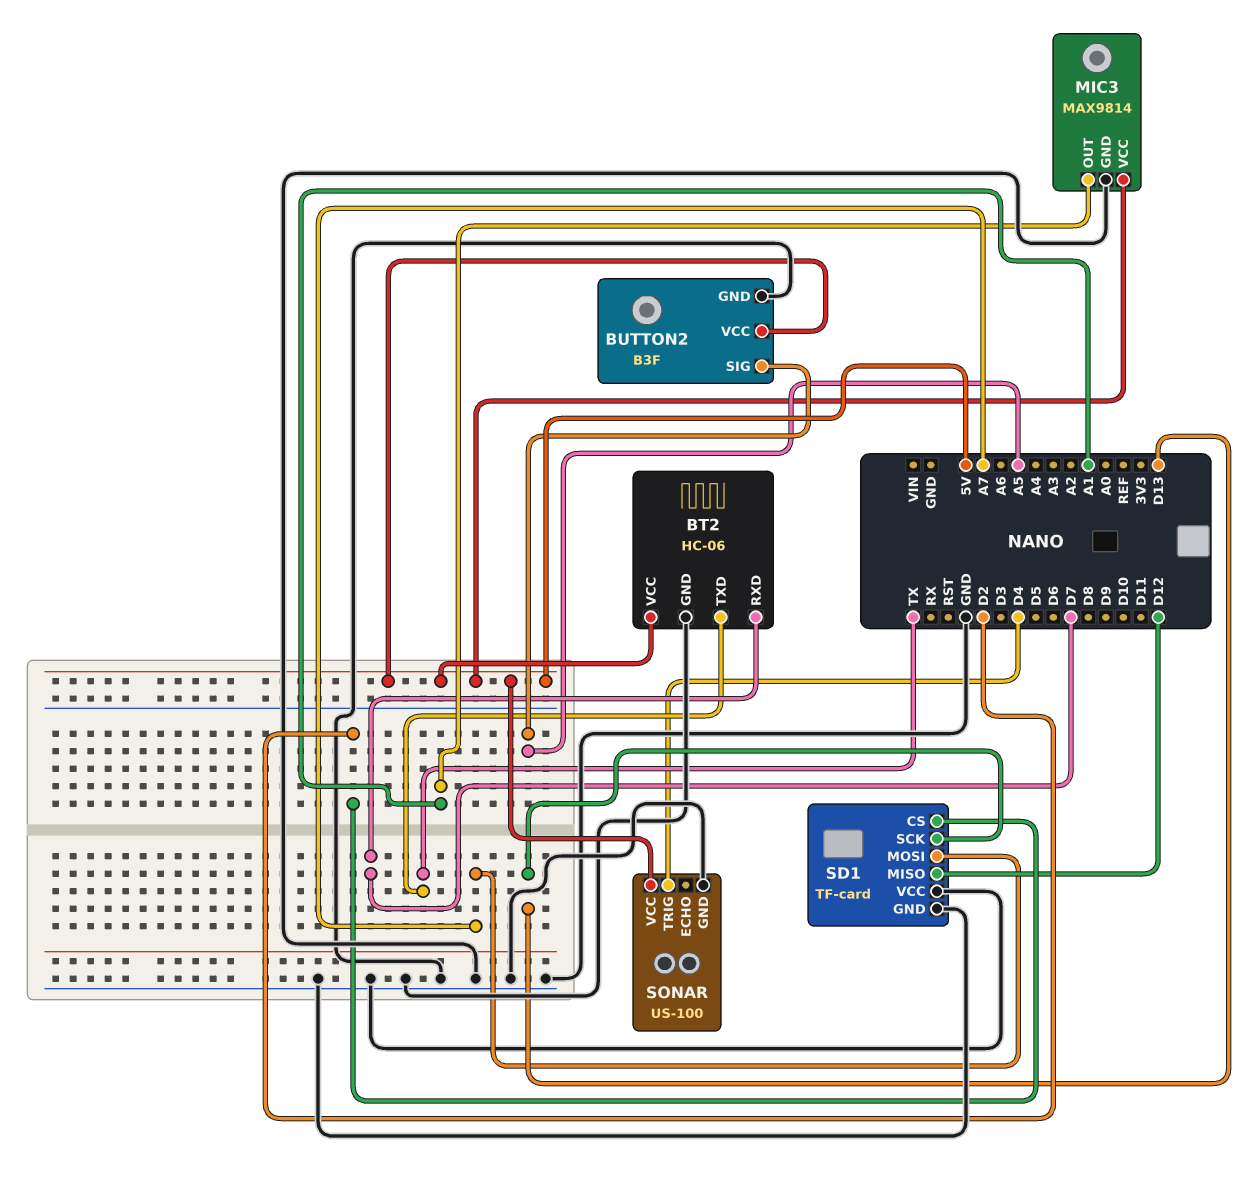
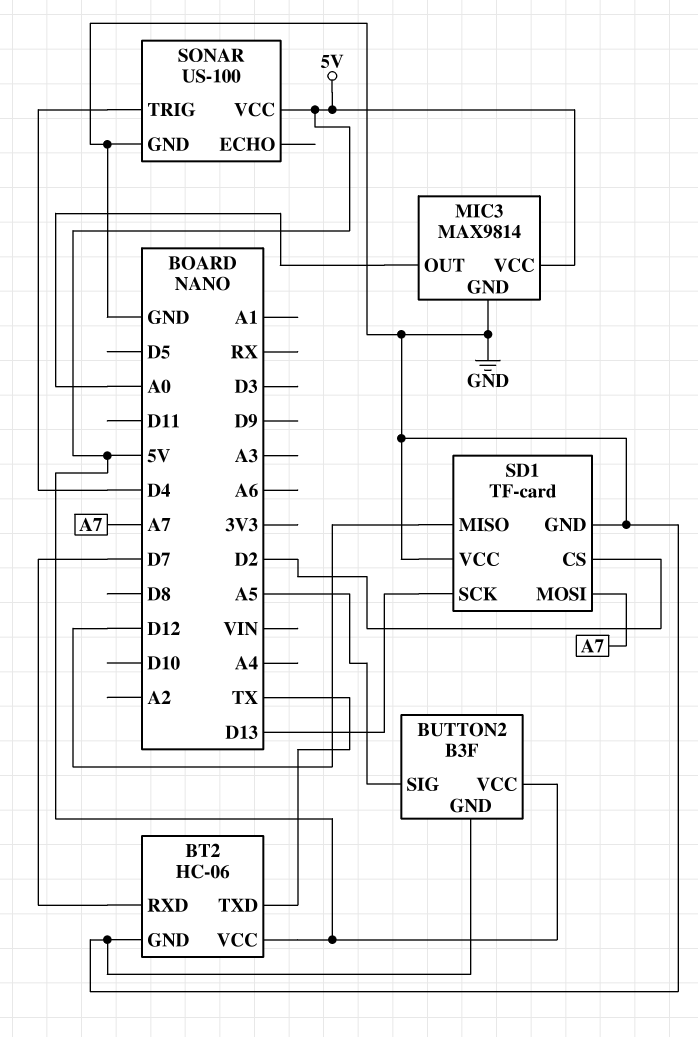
MIC3 pin OUT: A1 -> A0

